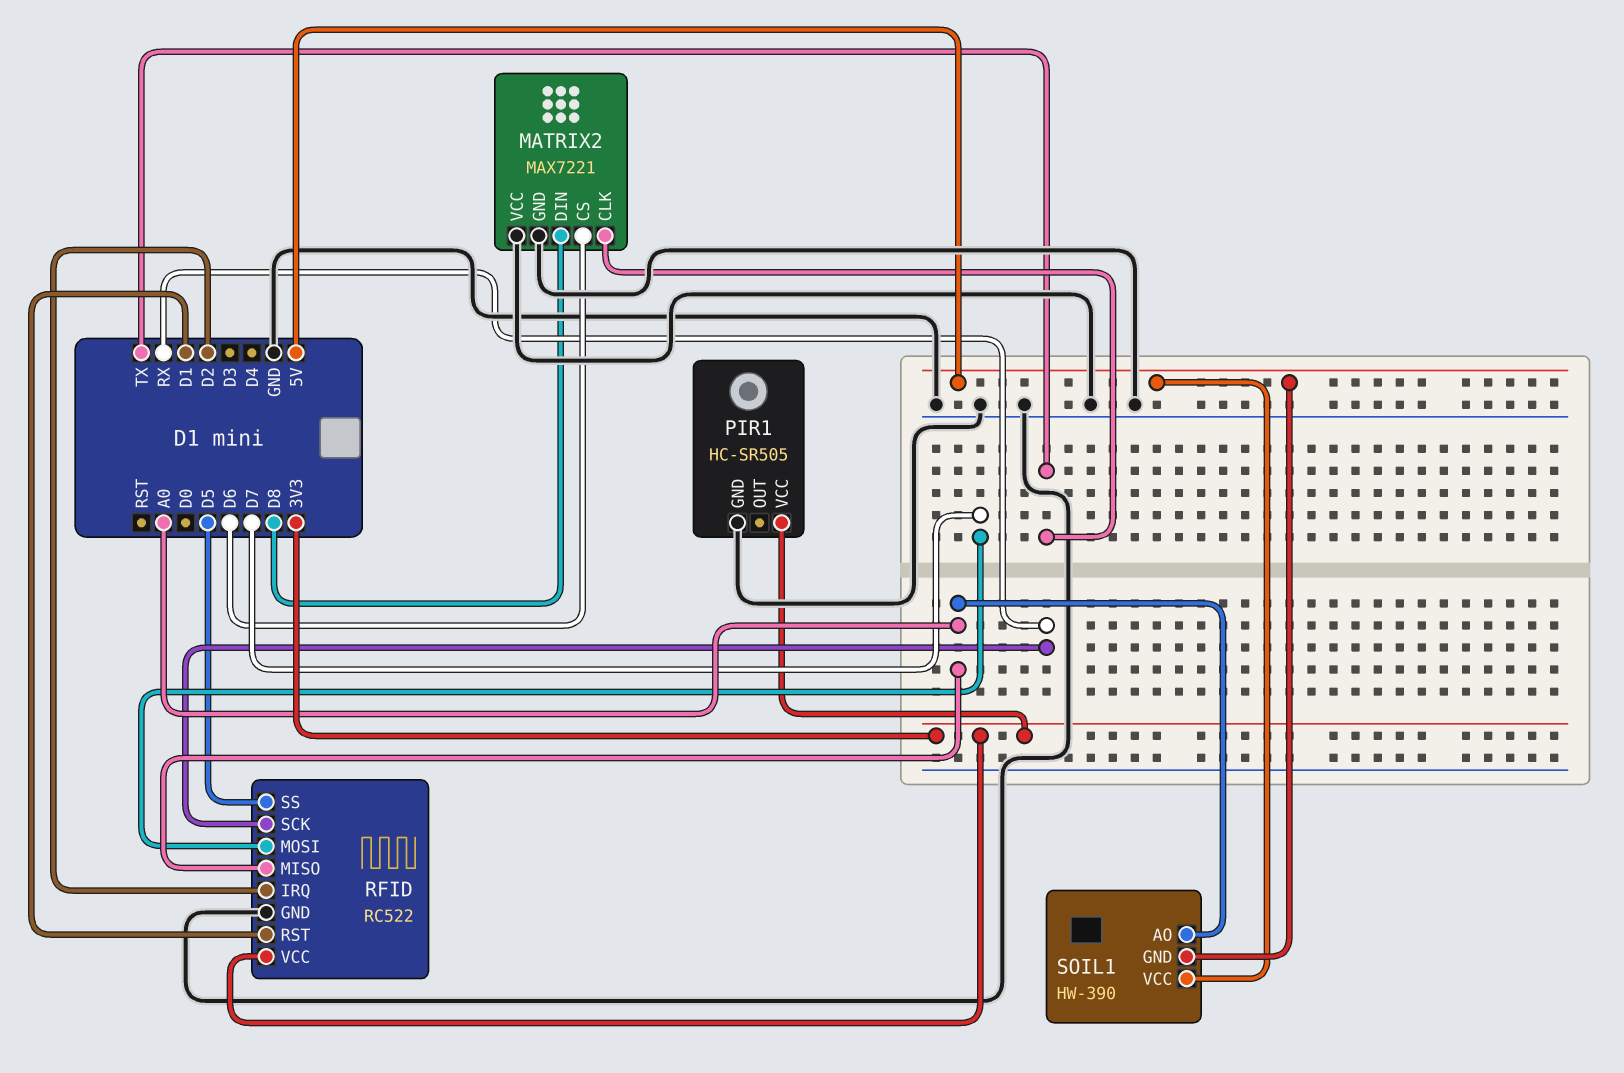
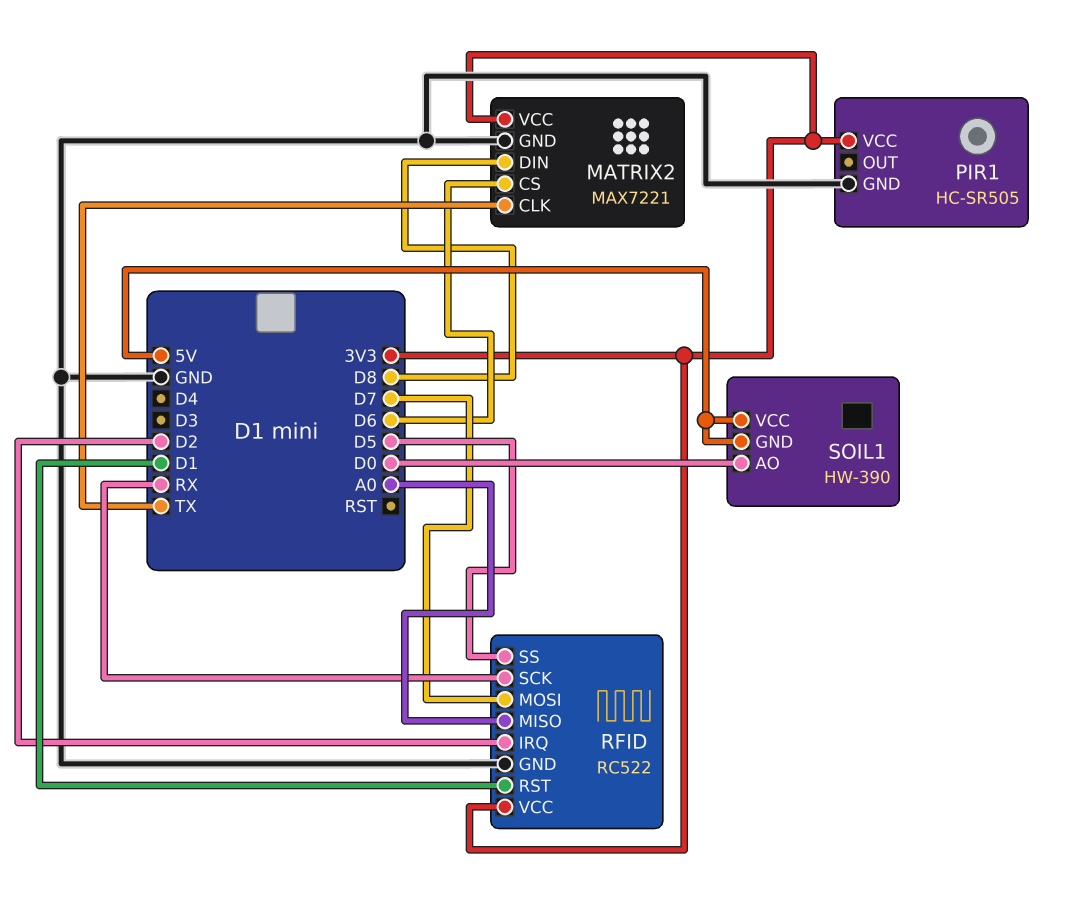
MATRIX2 pin VCC: GND -> 3V3
SOIL1 pin AO: A0 -> D0

